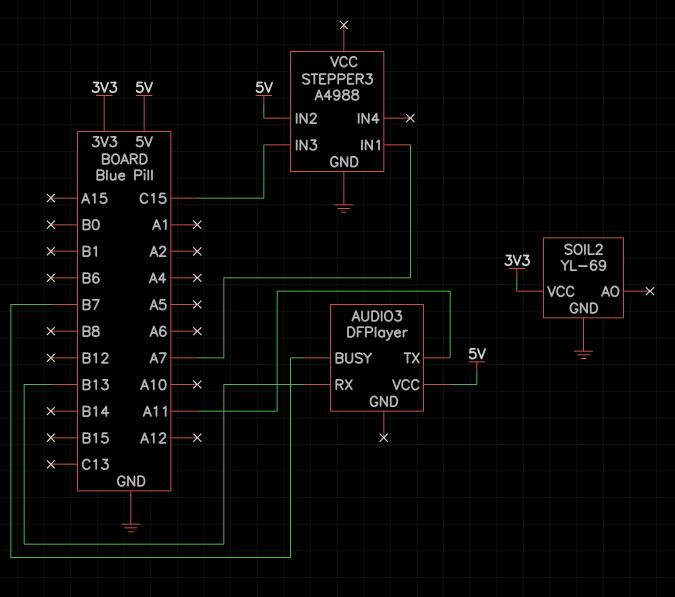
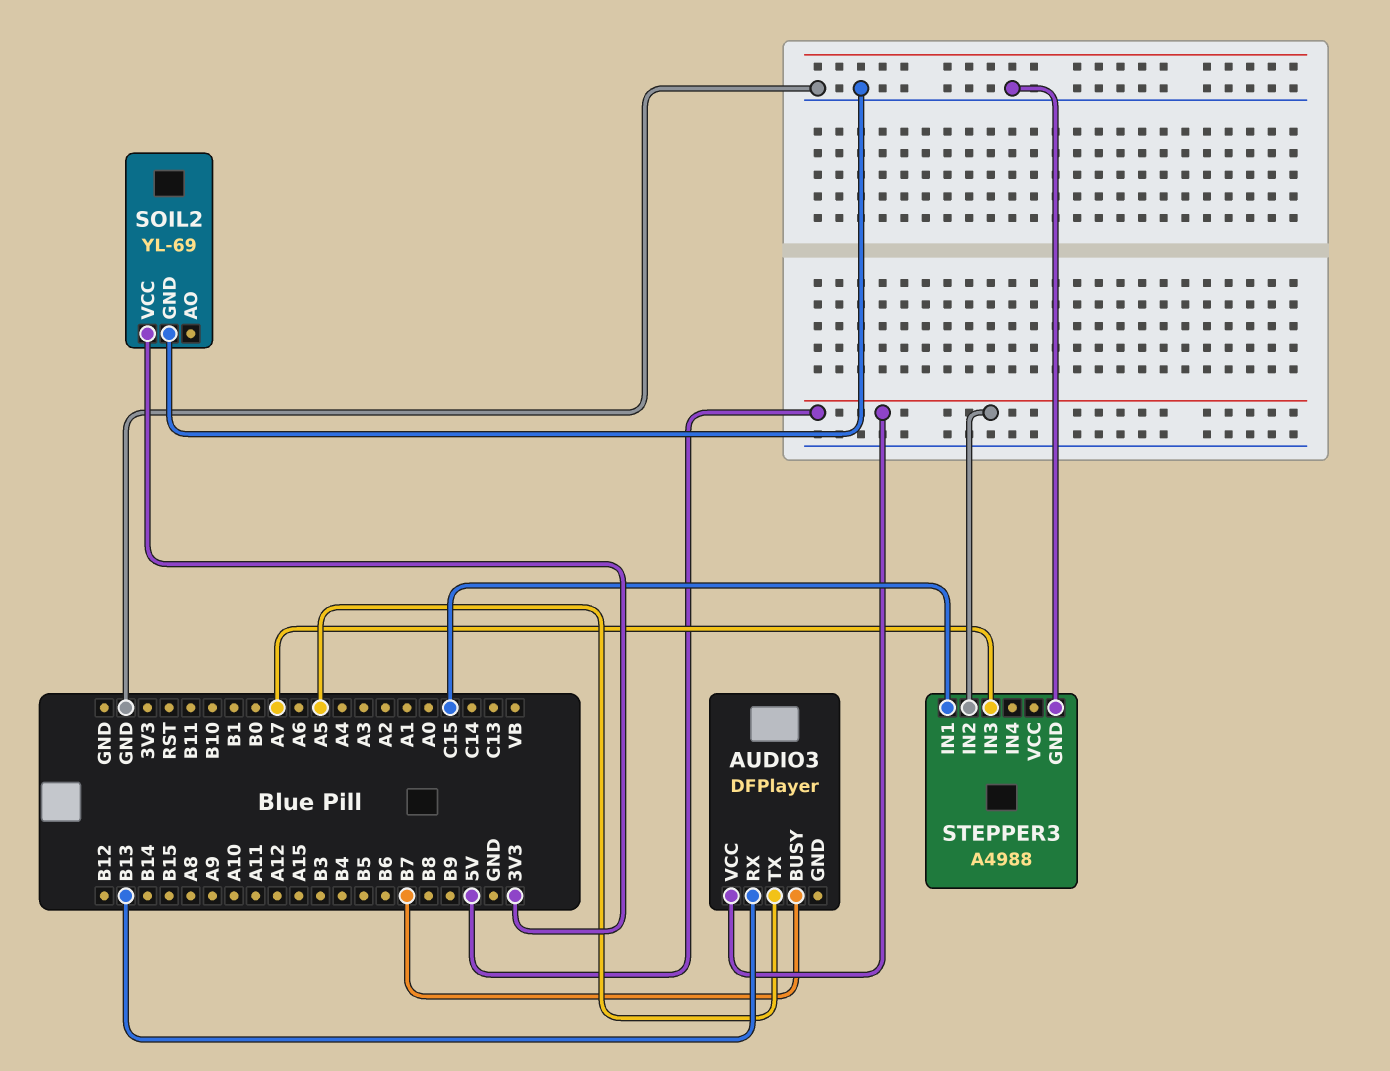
AUDIO3 pin TX: A11 -> A5
STEPPER3 pin IN1: A7 -> C15
STEPPER3 pin IN3: C15 -> A7

